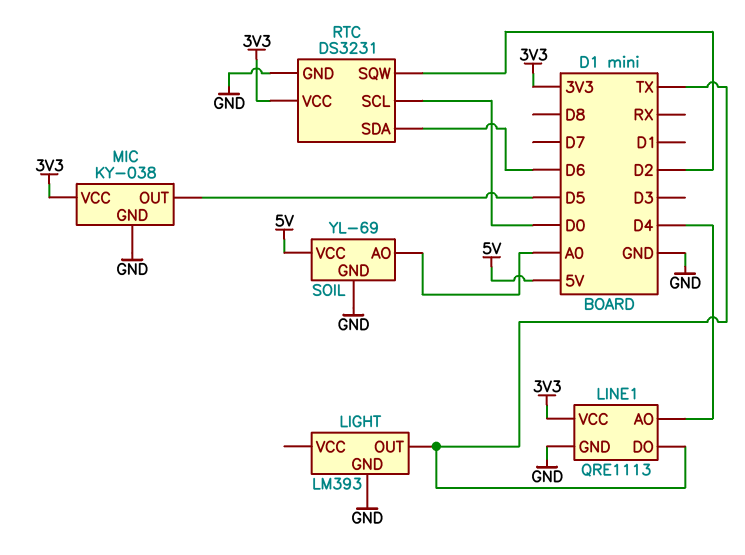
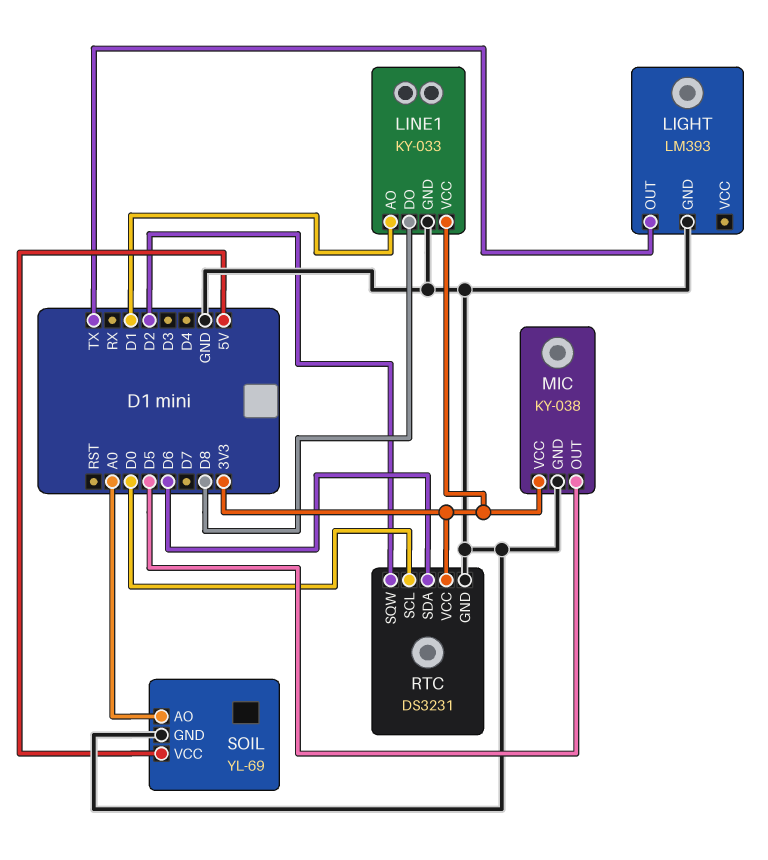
LINE1: QRE1113 -> KY-033
LINE1 pin AO: D4 -> D1
LINE1 pin DO: TX -> D8

